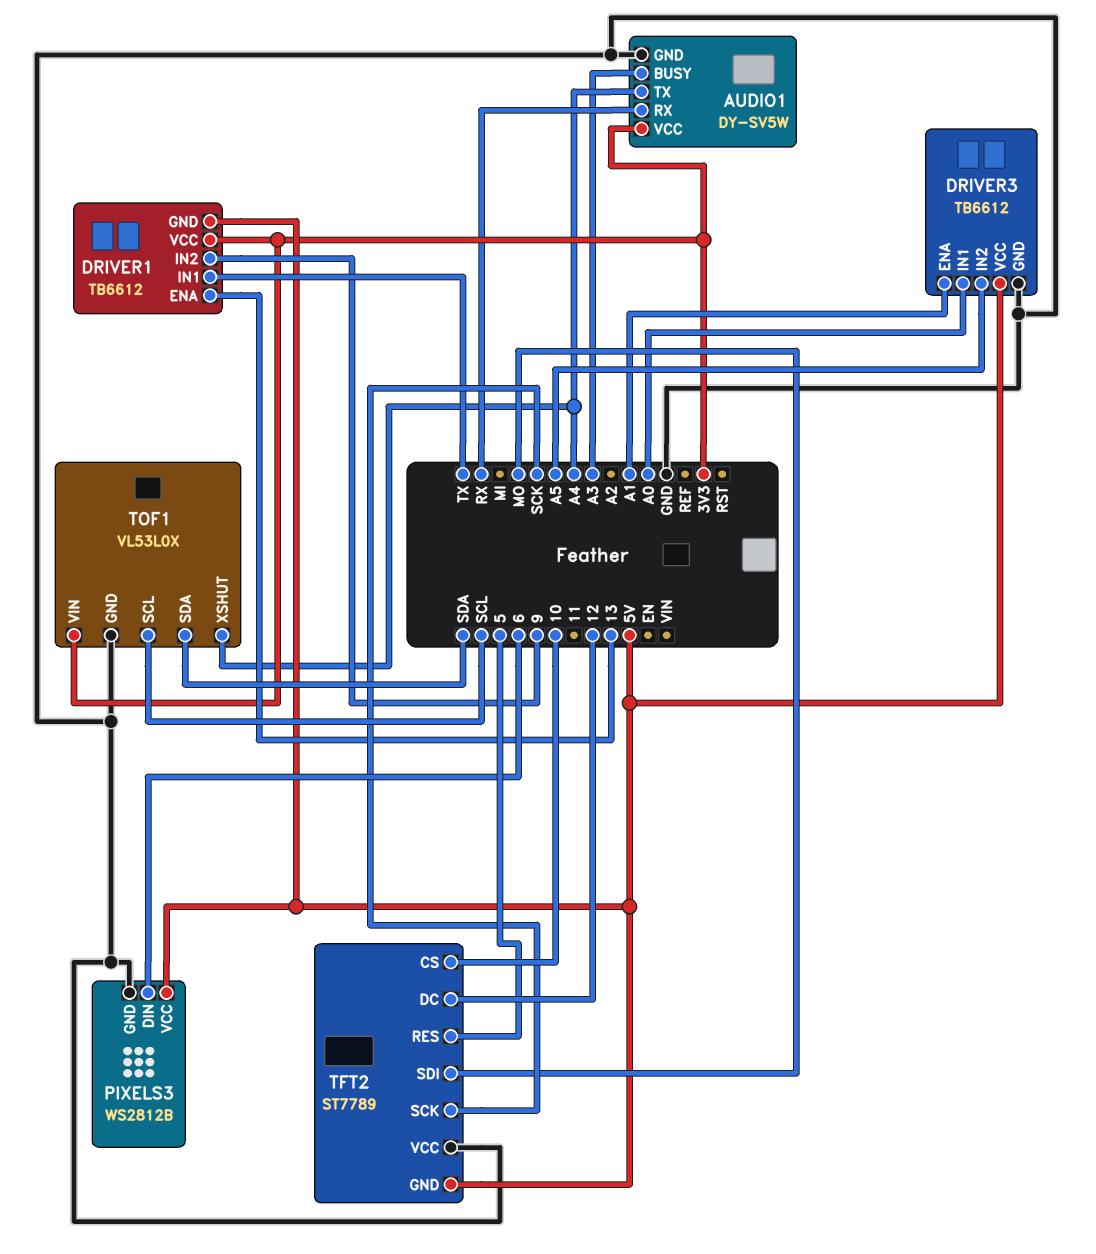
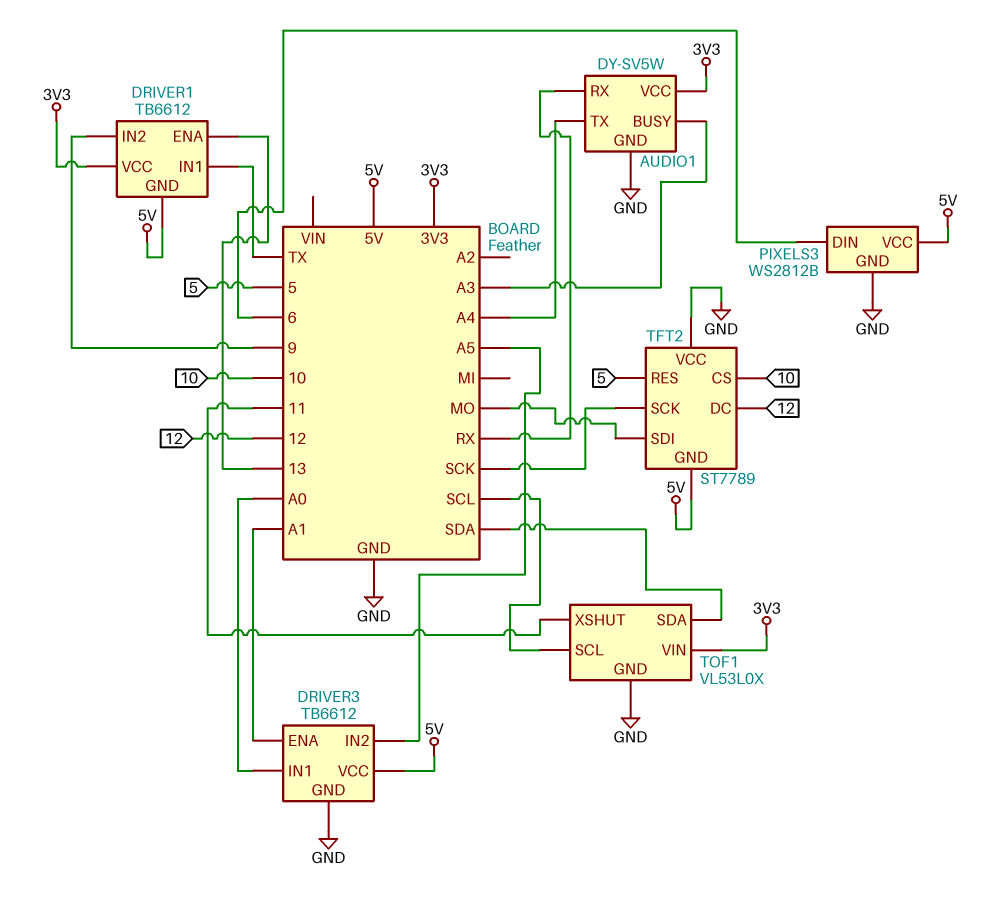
TOF1 pin XSHUT: A4 -> 11

